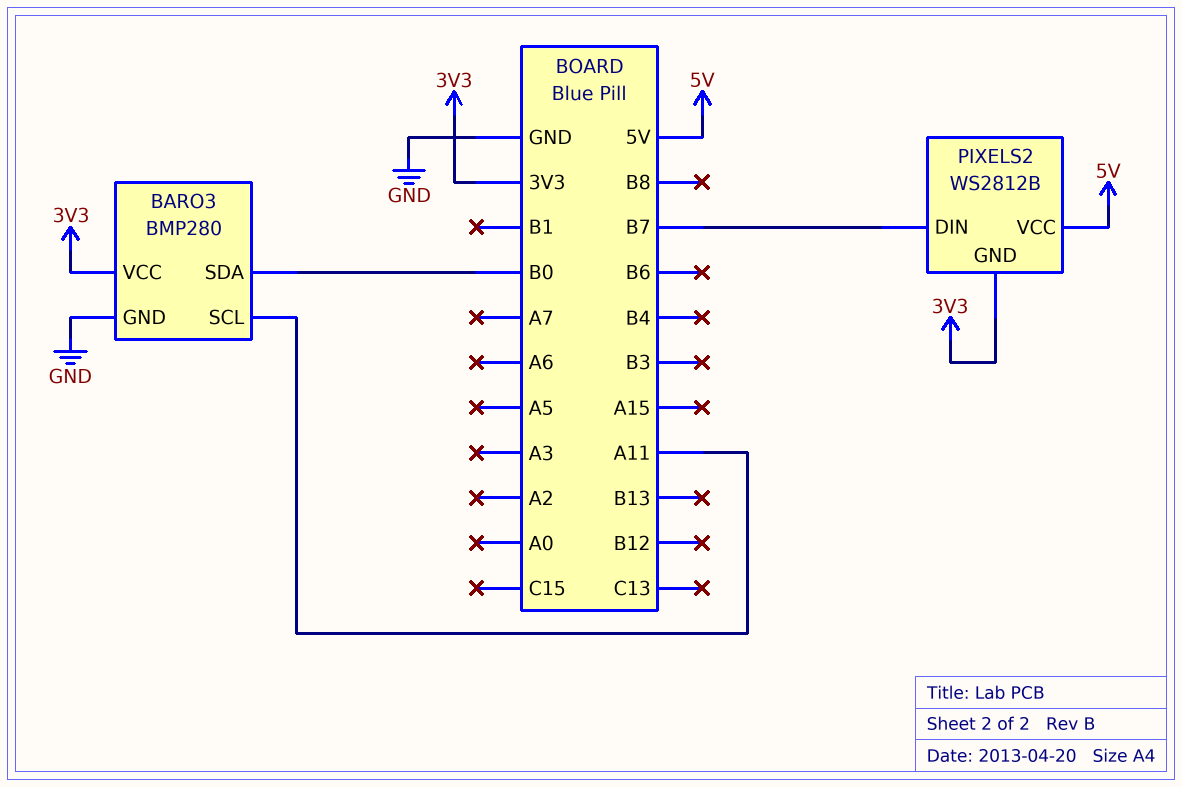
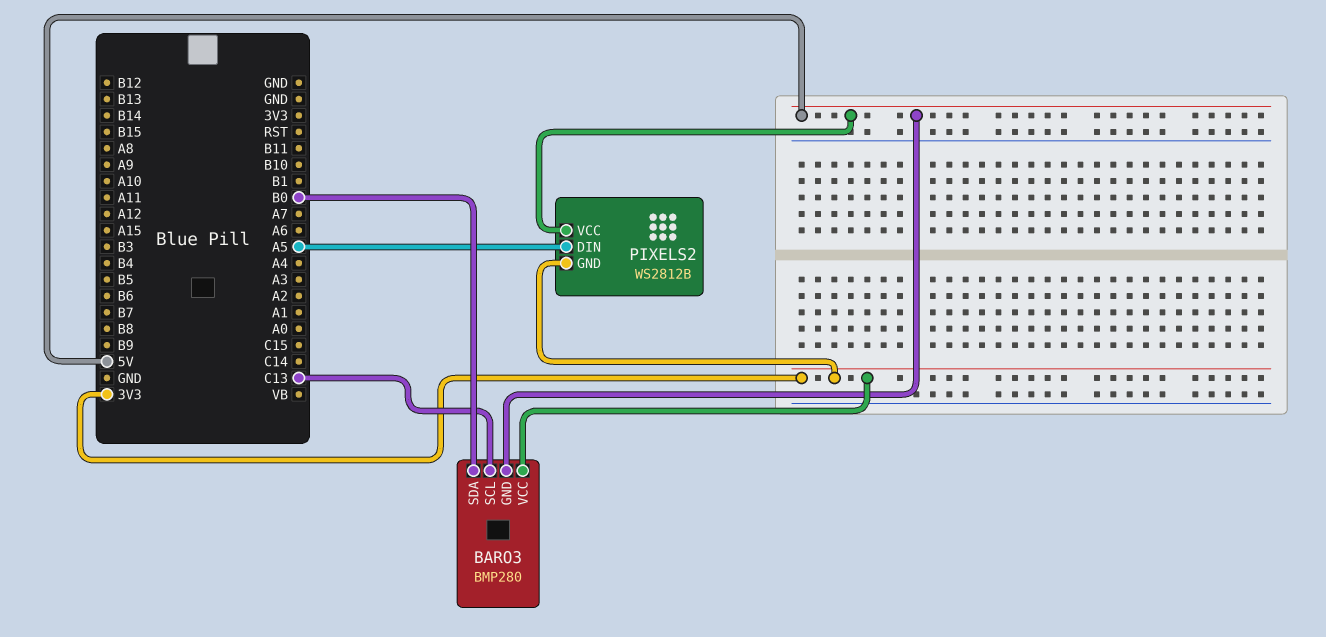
BARO3 pin GND: GND -> 5V
BARO3 pin SCL: A11 -> C13
PIXELS2 pin DIN: B7 -> A5

